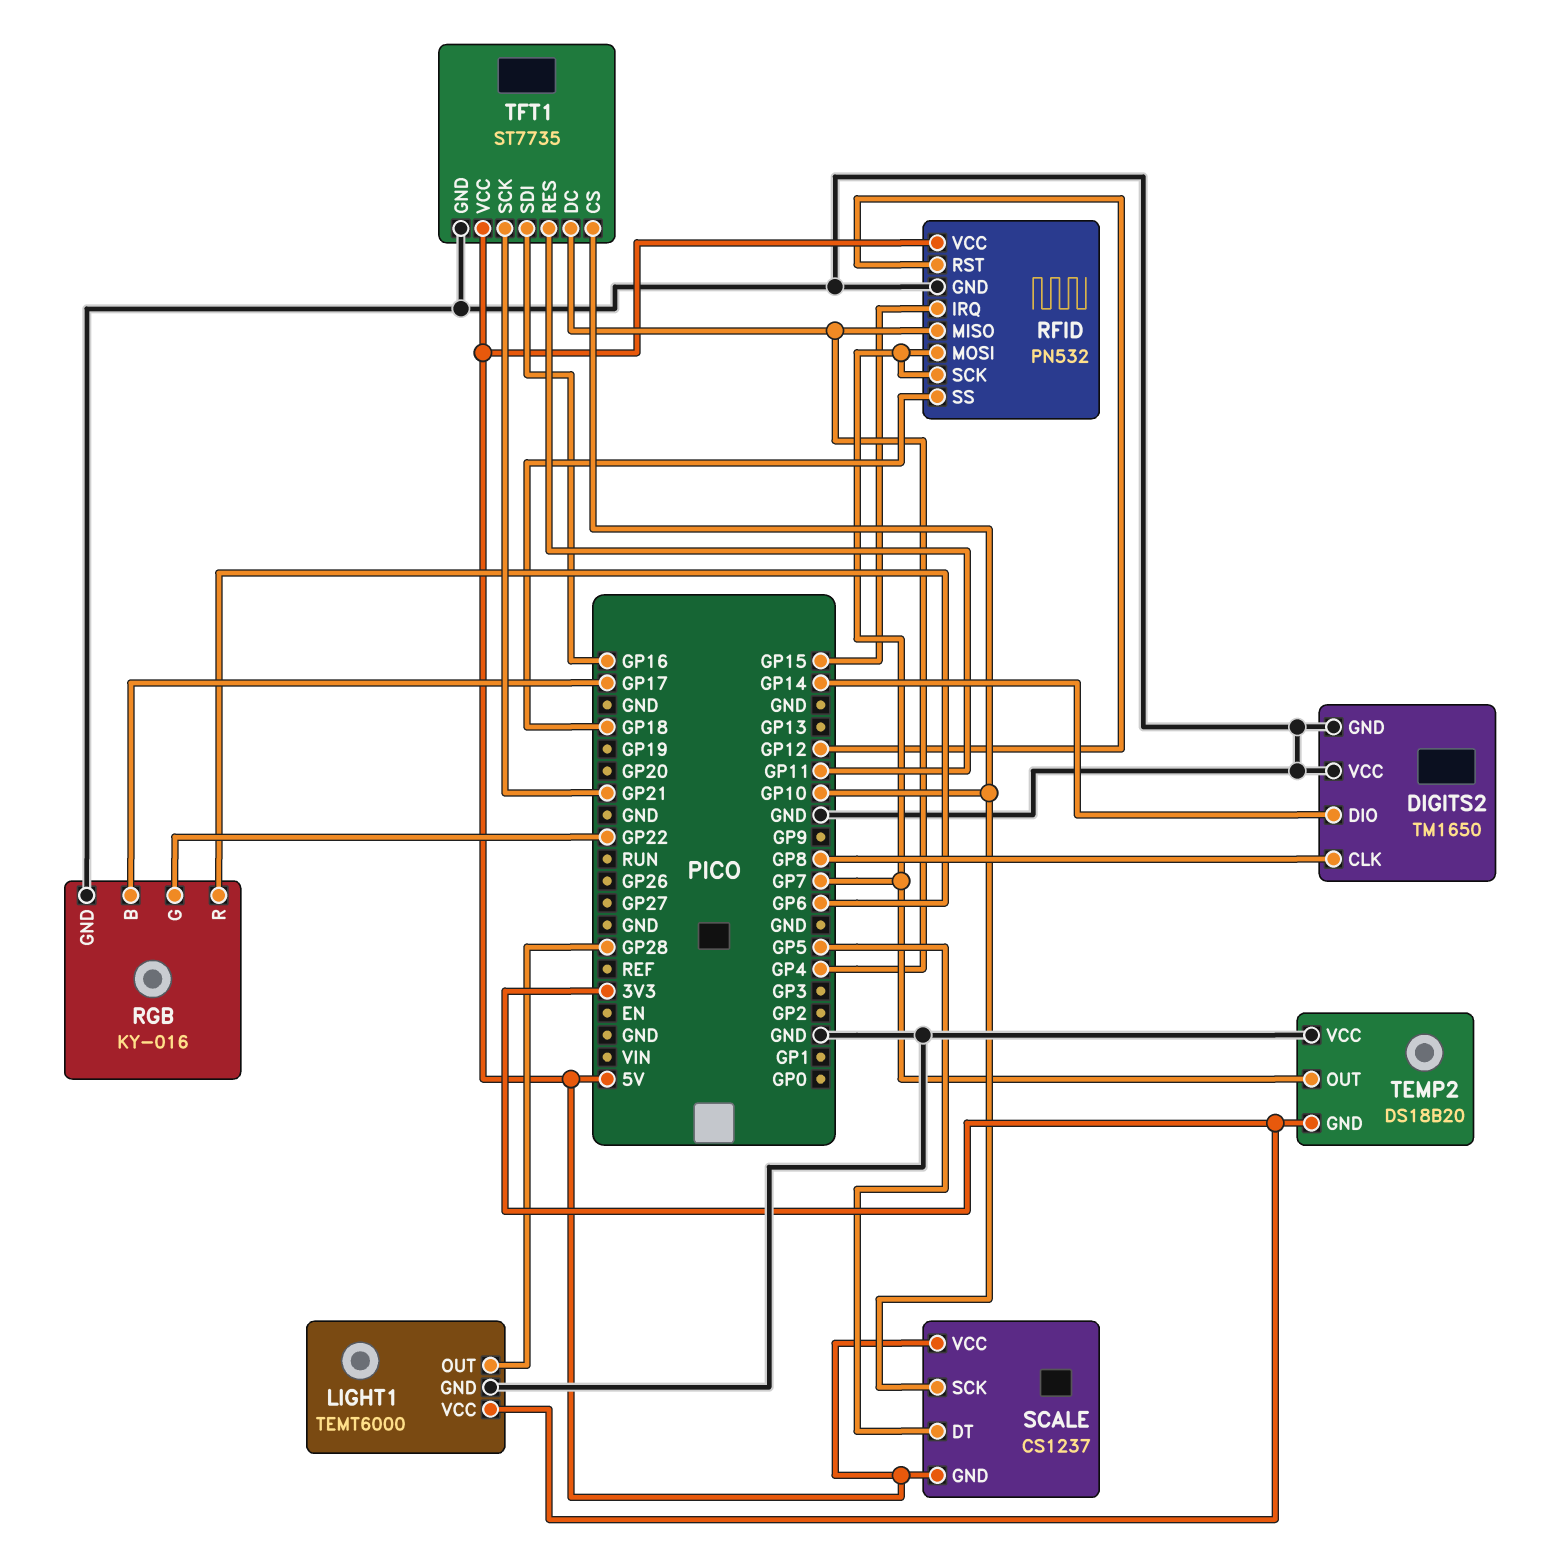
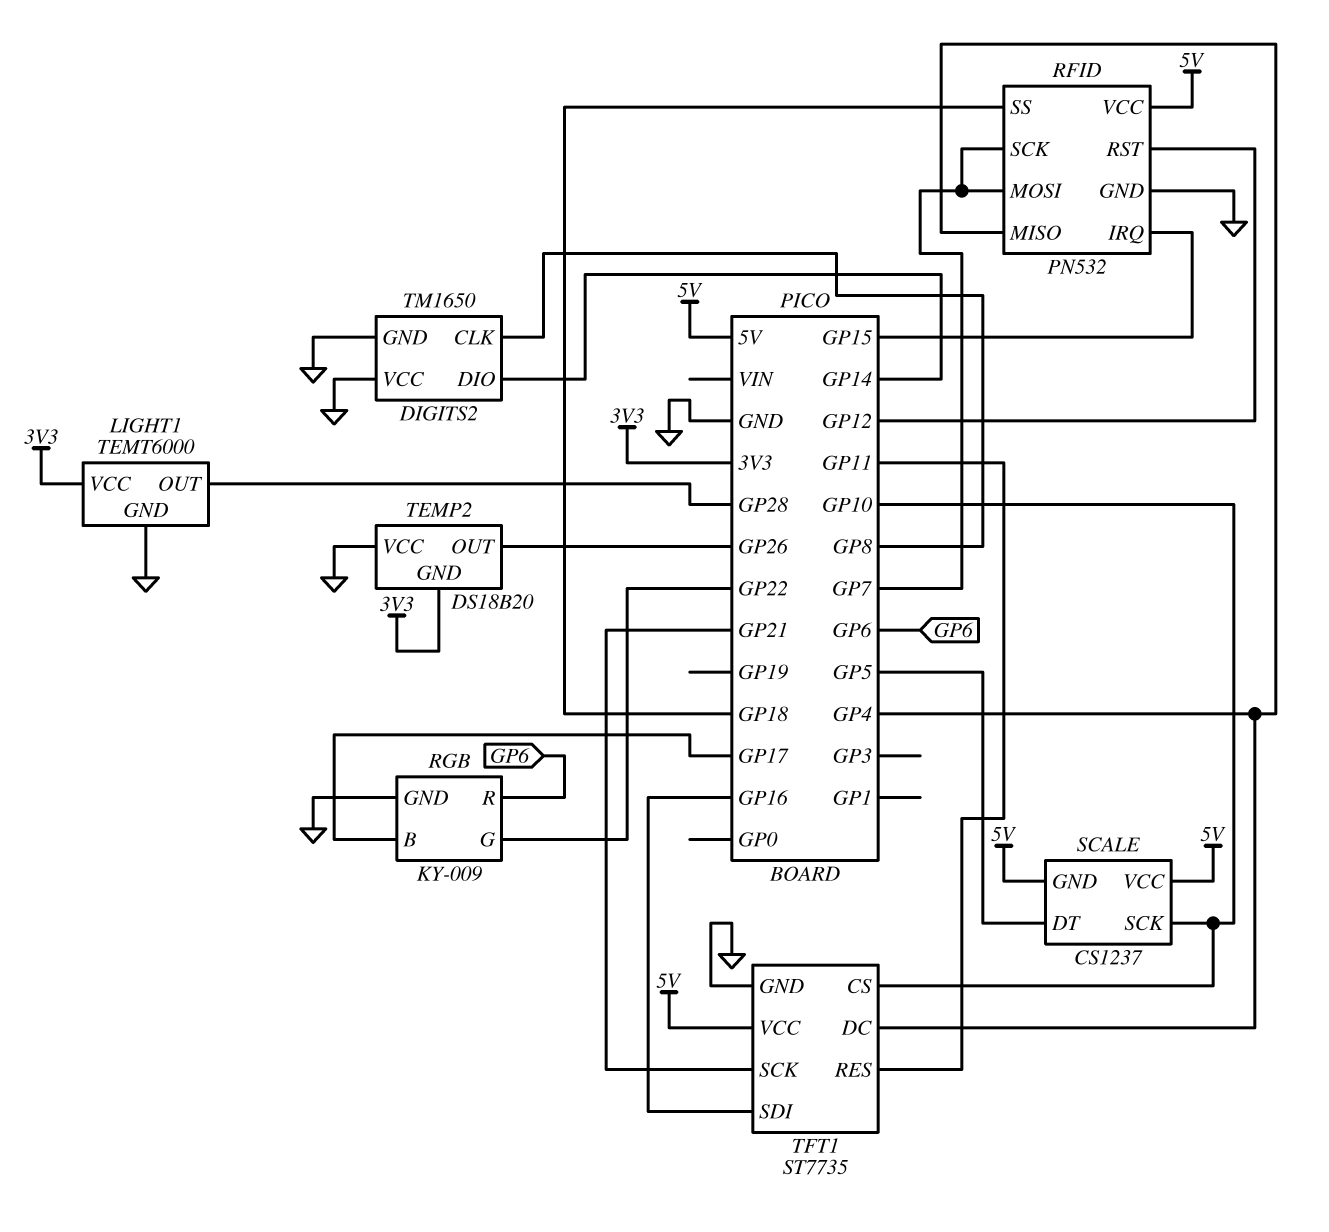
RGB: KY-016 -> KY-009
TEMP2 pin OUT: GP7 -> GP26

